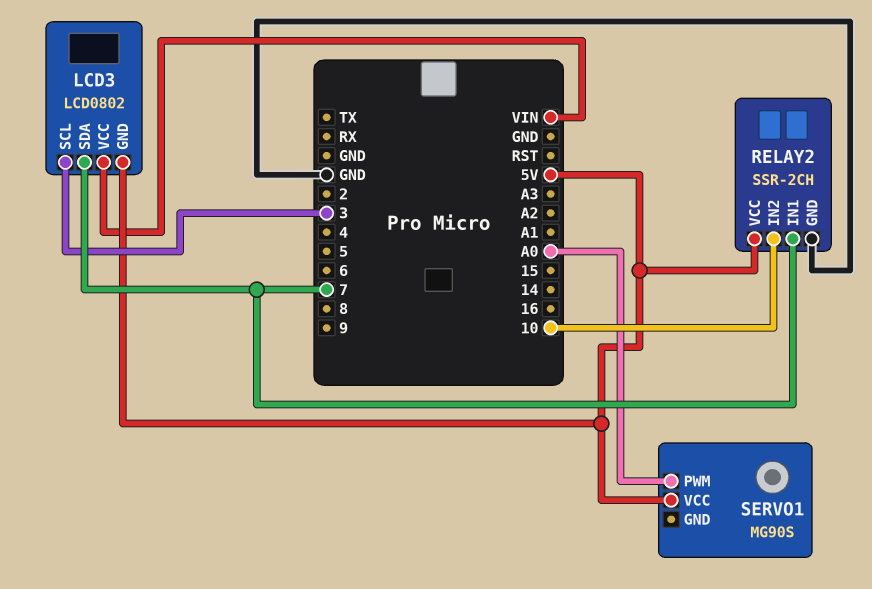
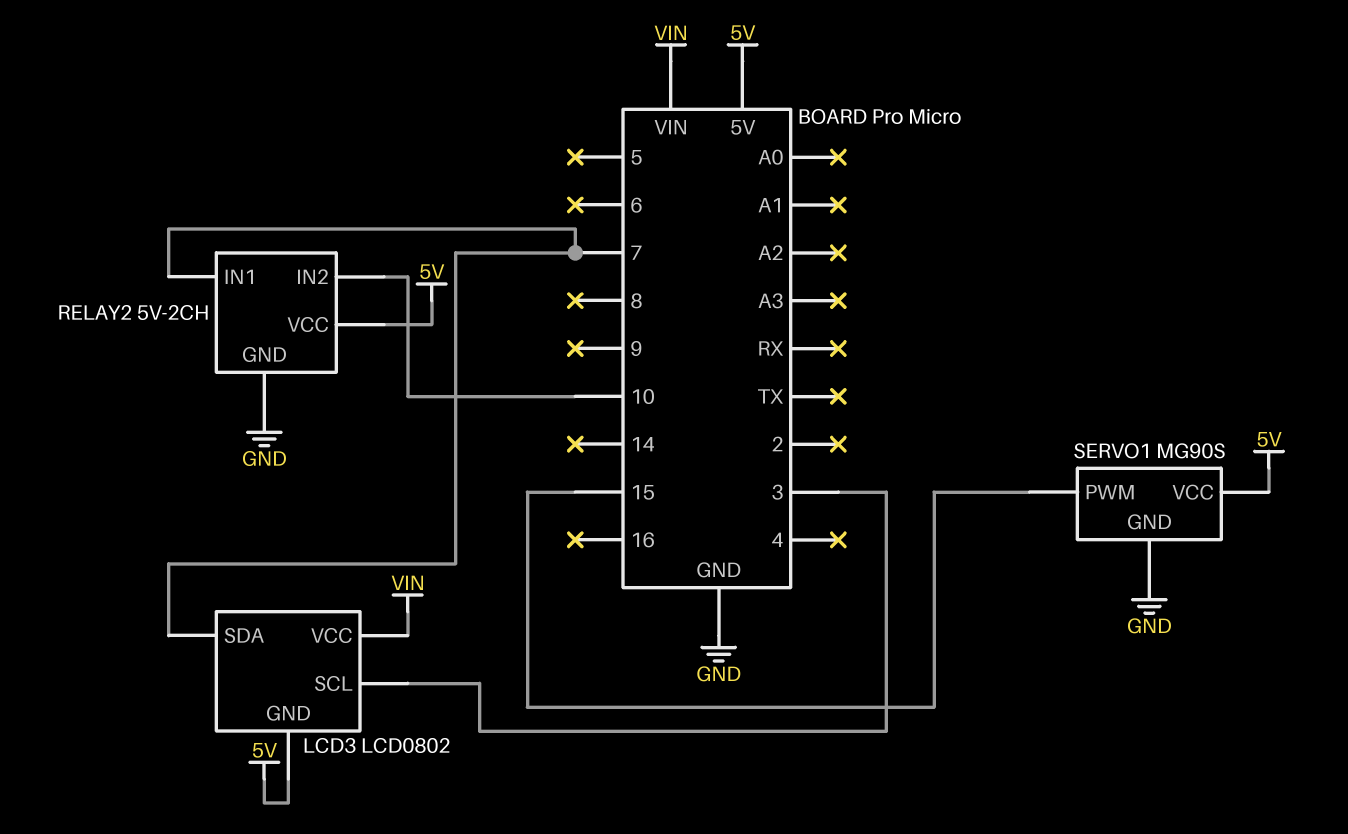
RELAY2: SSR-2CH -> 5V-2CH
SERVO1 pin GND: none -> GND
SERVO1 pin PWM: A0 -> 15

